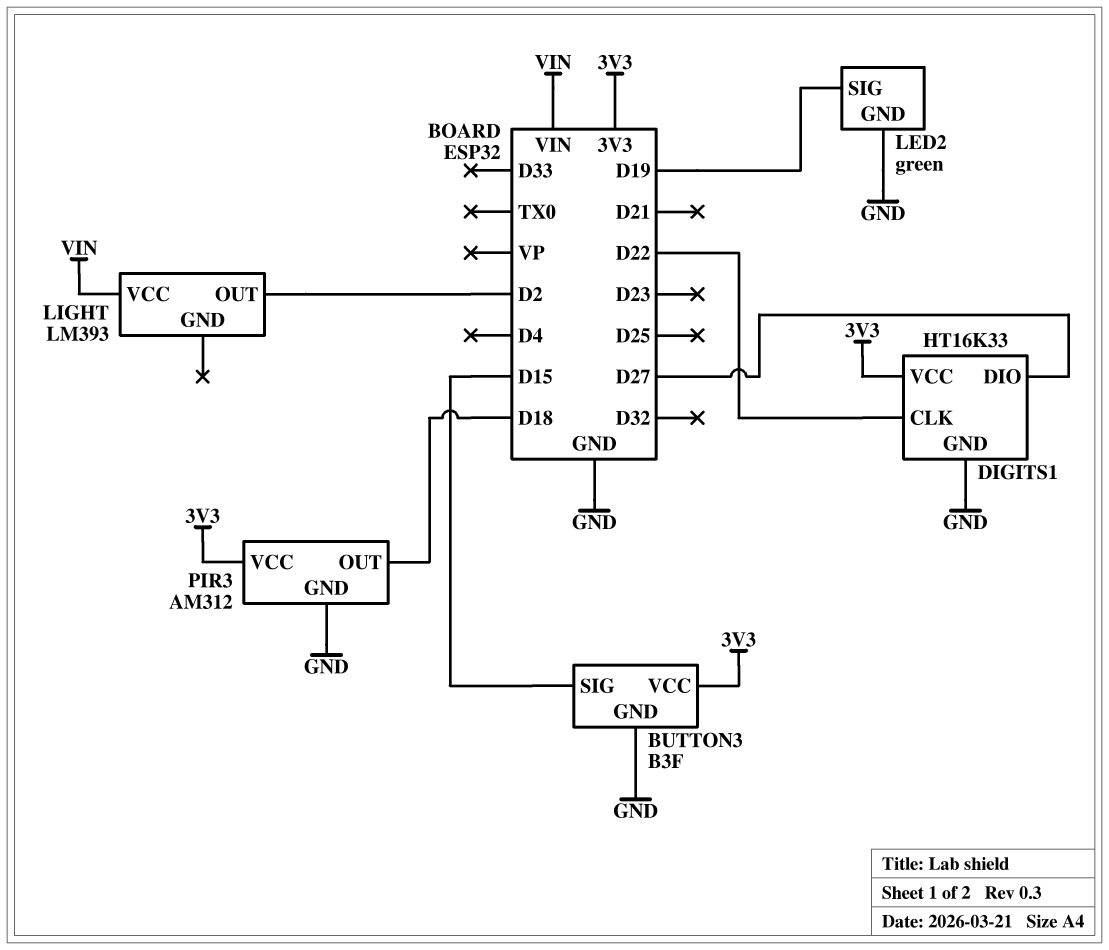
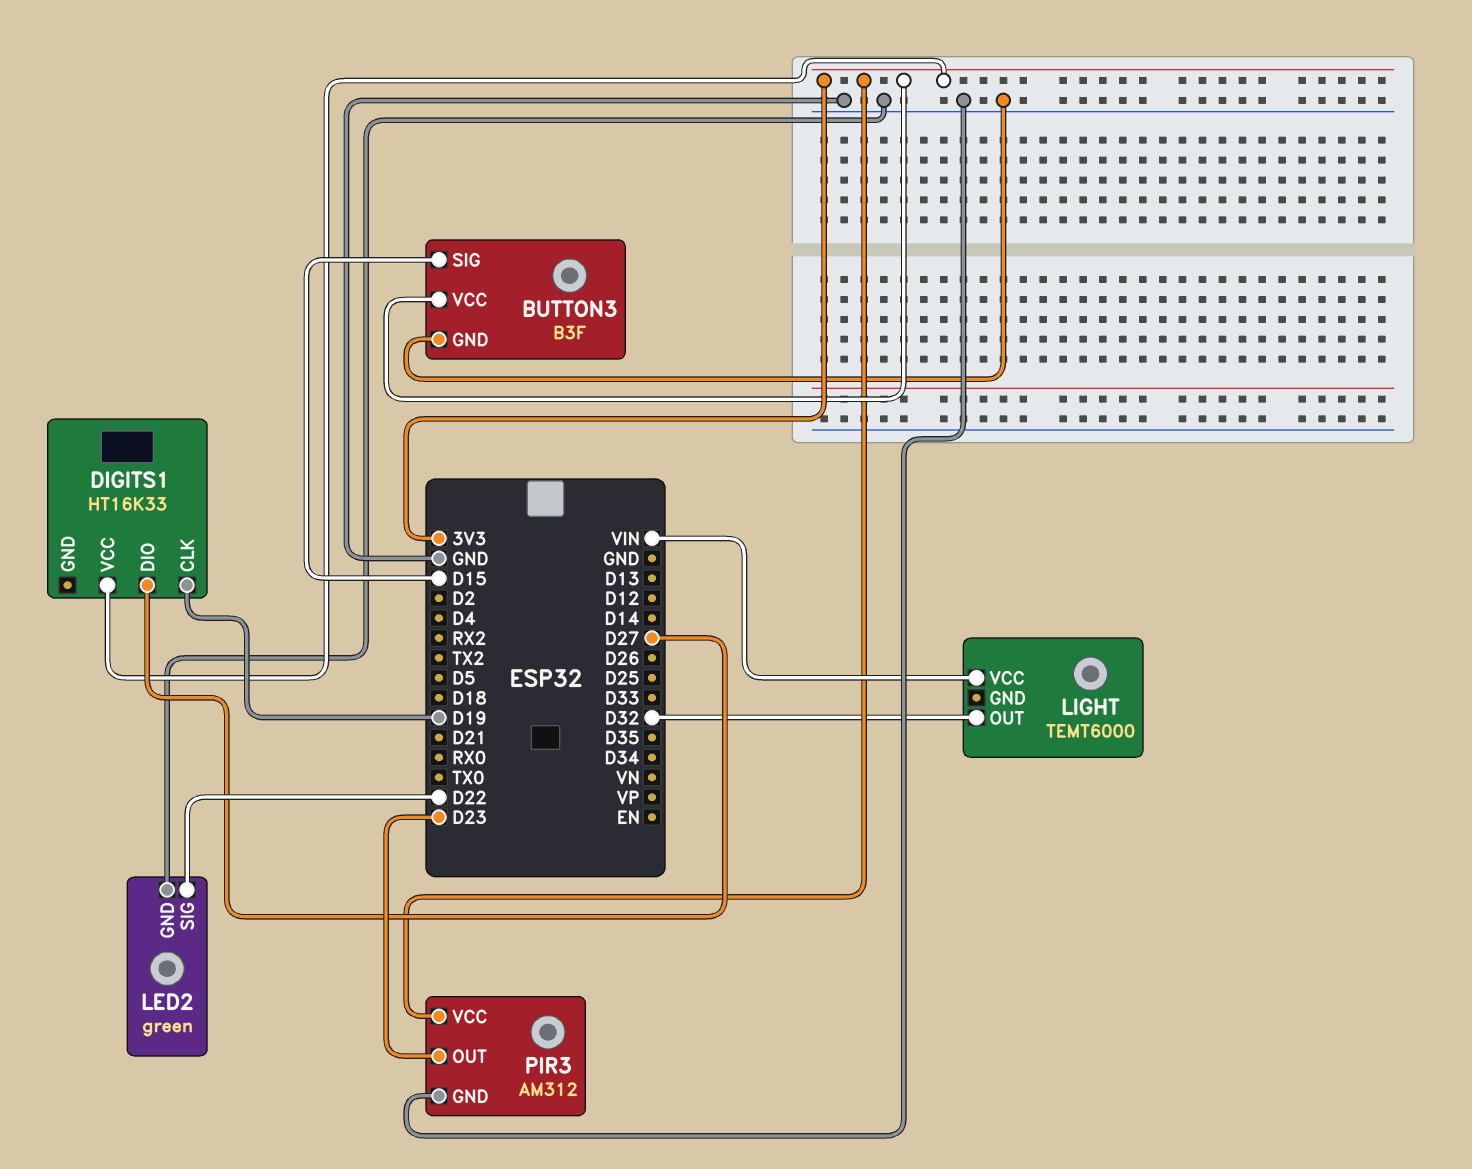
DIGITS1 pin CLK: D22 -> D19
DIGITS1 pin GND: GND -> none
LED2 pin SIG: D19 -> D22
LIGHT: LM393 -> TEMT6000
LIGHT pin OUT: D2 -> D32
PIR3 pin OUT: D18 -> D23

